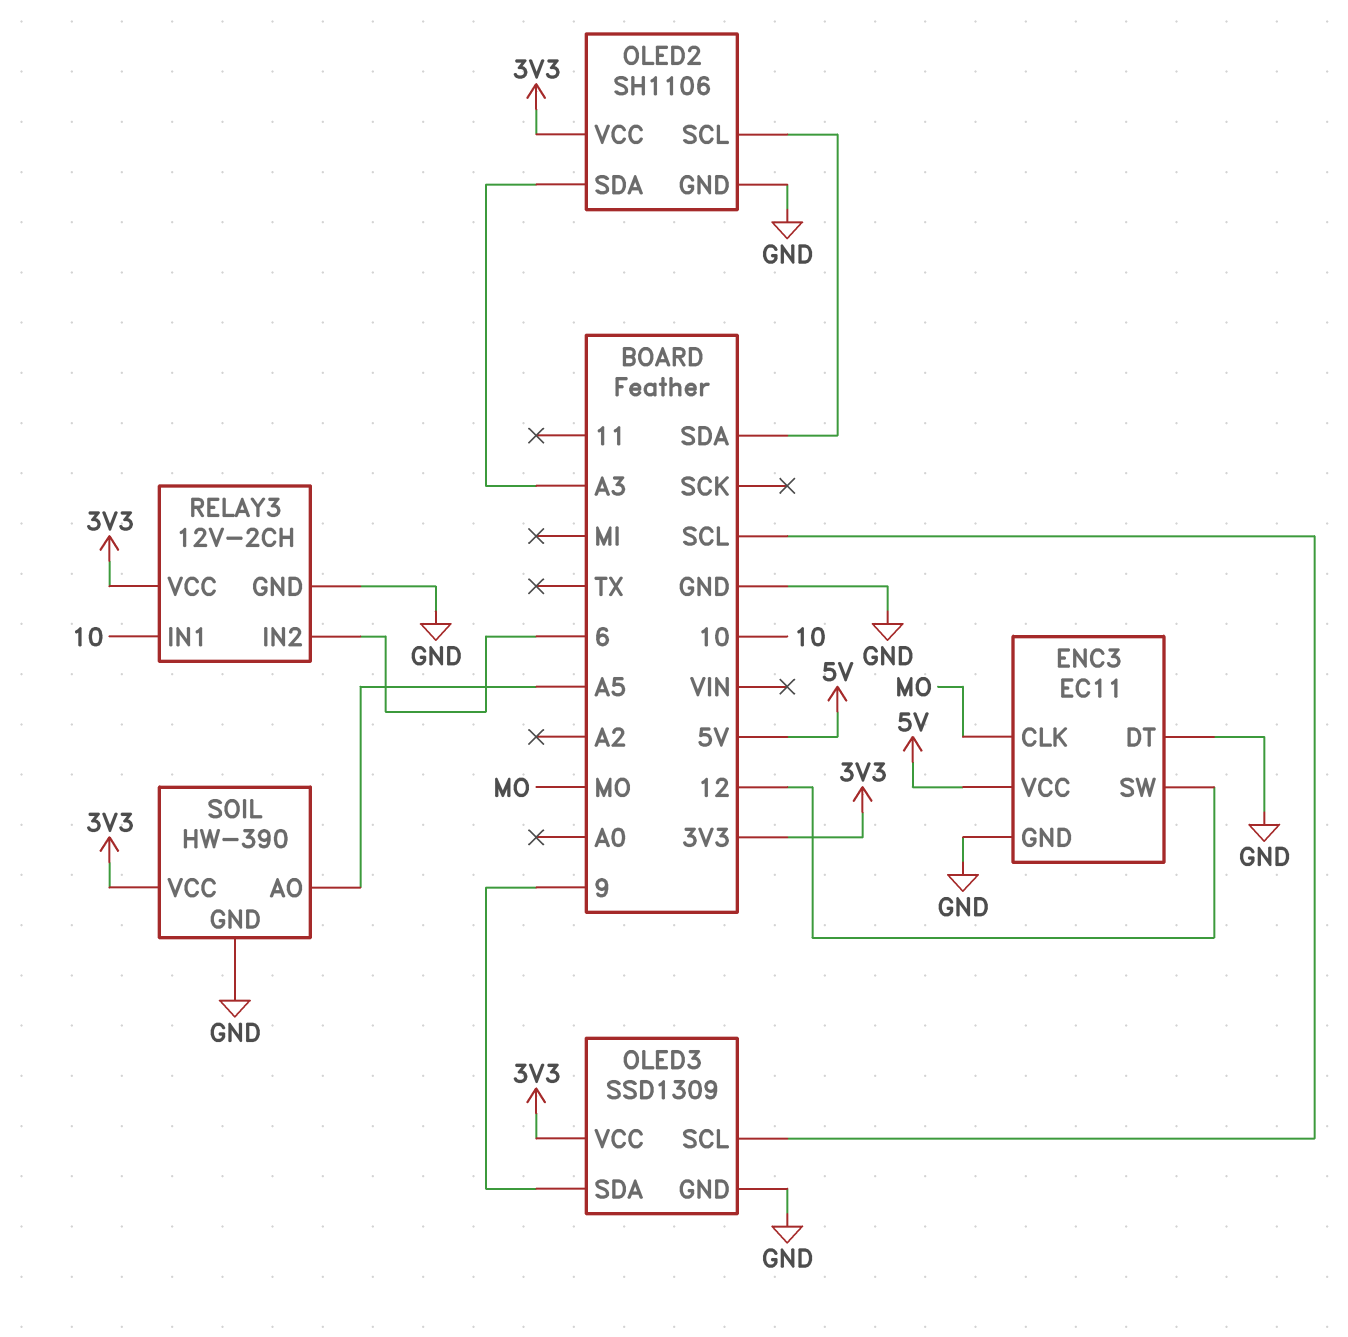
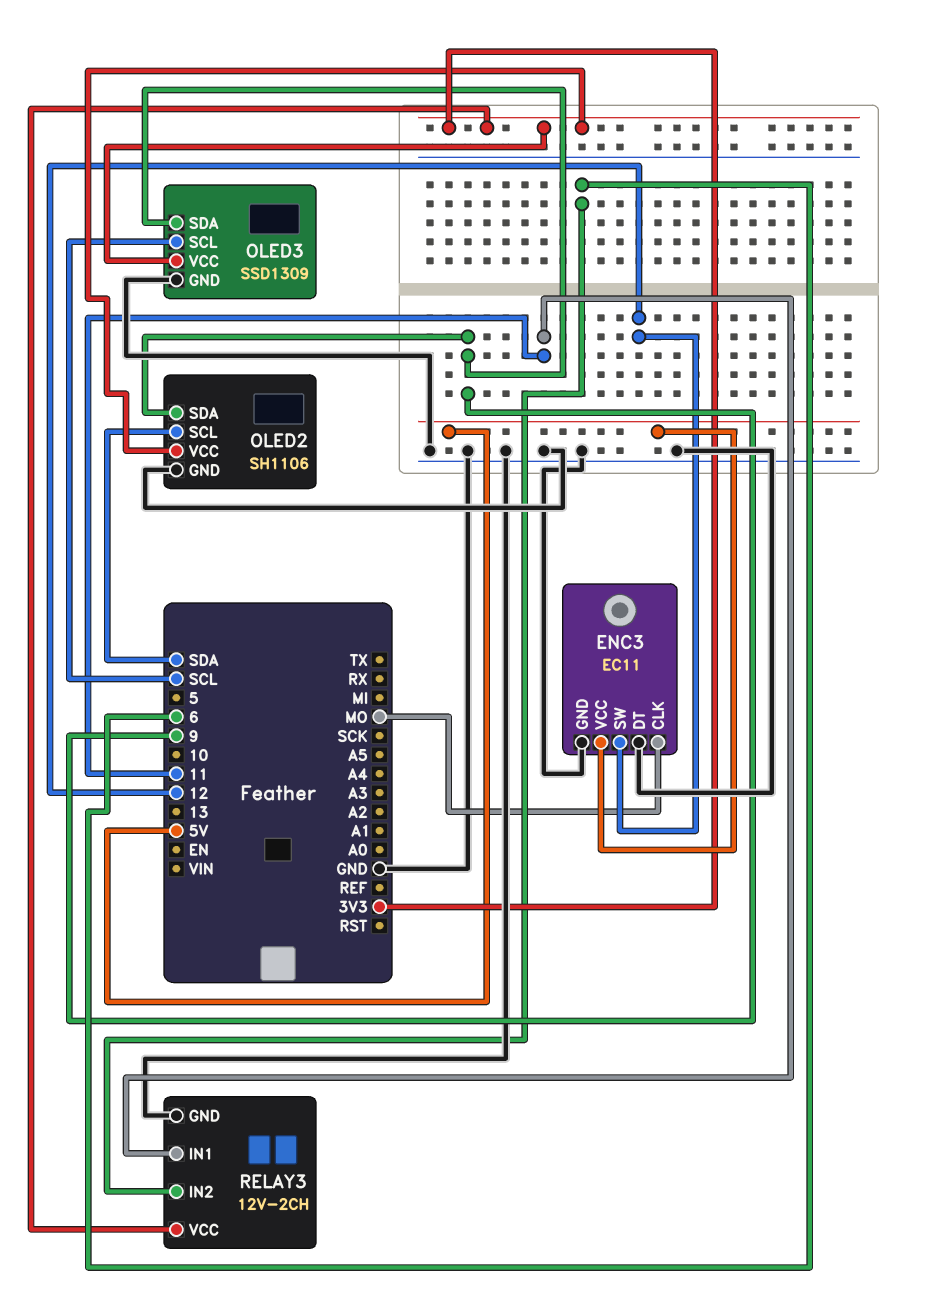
OLED2 pin SDA: A3 -> 9
RELAY3 pin IN1: 10 -> 11
SOIL: HW-390 -> none
SOIL pin AO: A5 -> none
SOIL pin GND: GND -> none
SOIL pin VCC: 3V3 -> none

